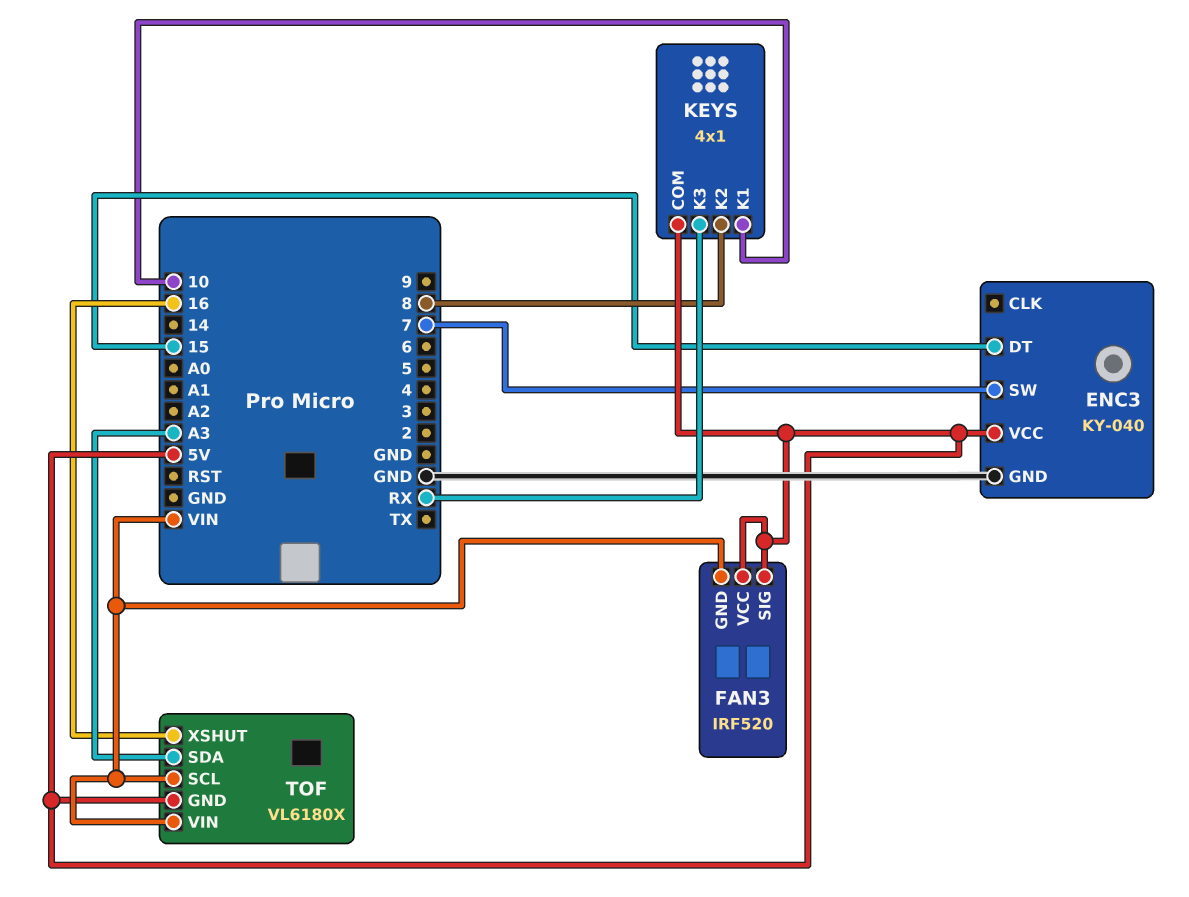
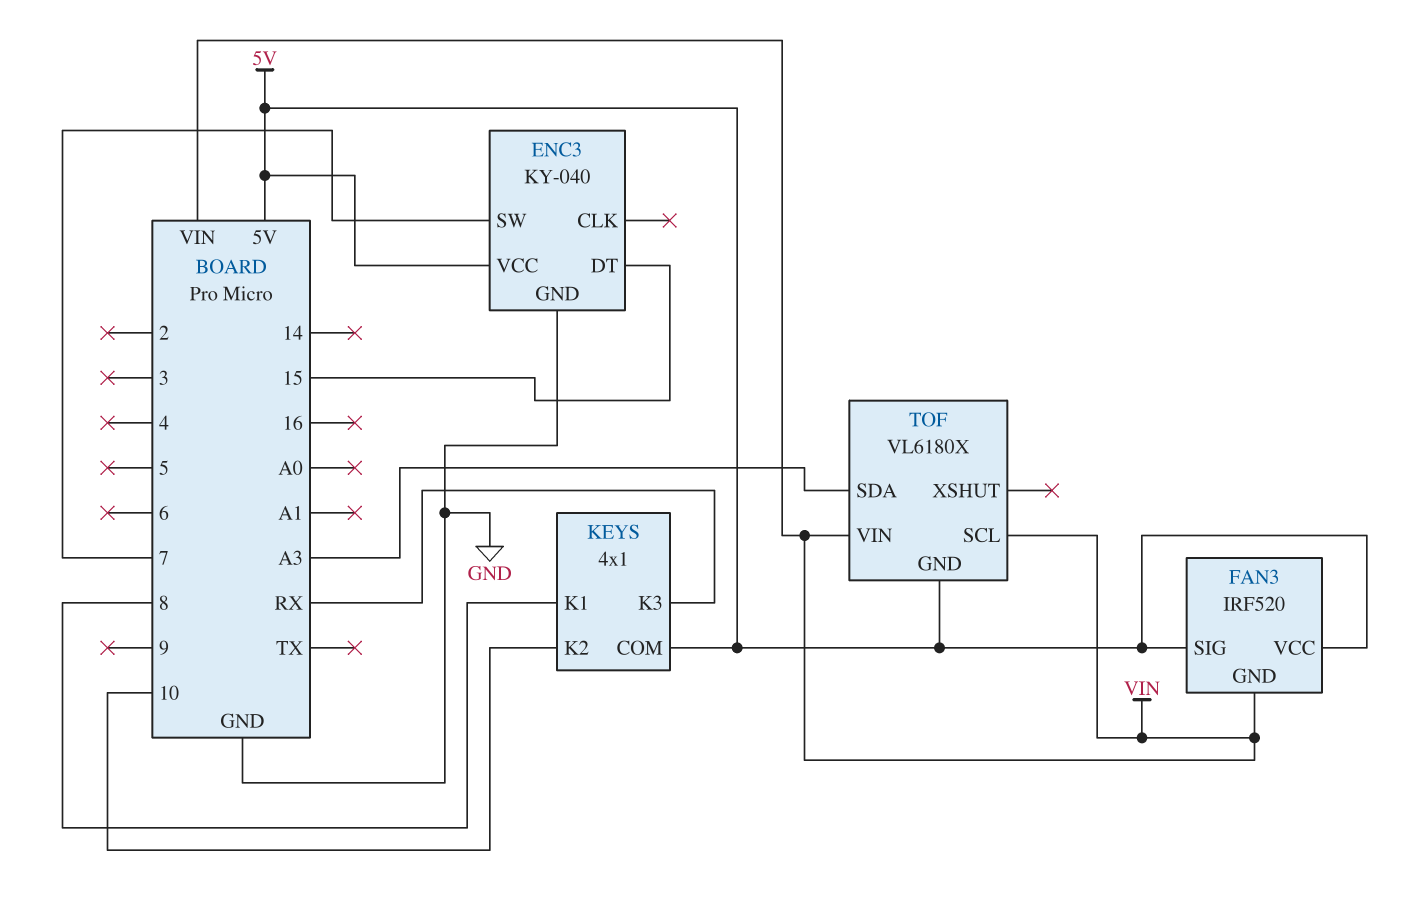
KEYS pin K1: 10 -> 8
KEYS pin K2: 8 -> 10
TOF pin XSHUT: 16 -> none

